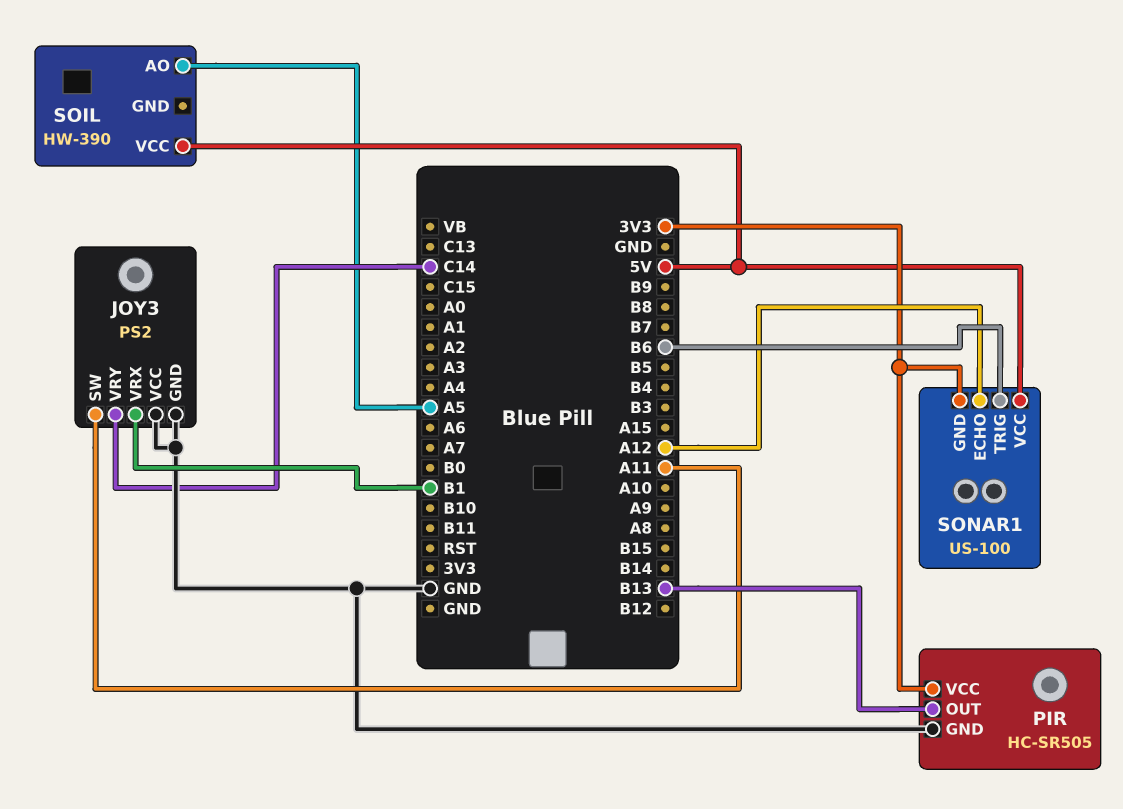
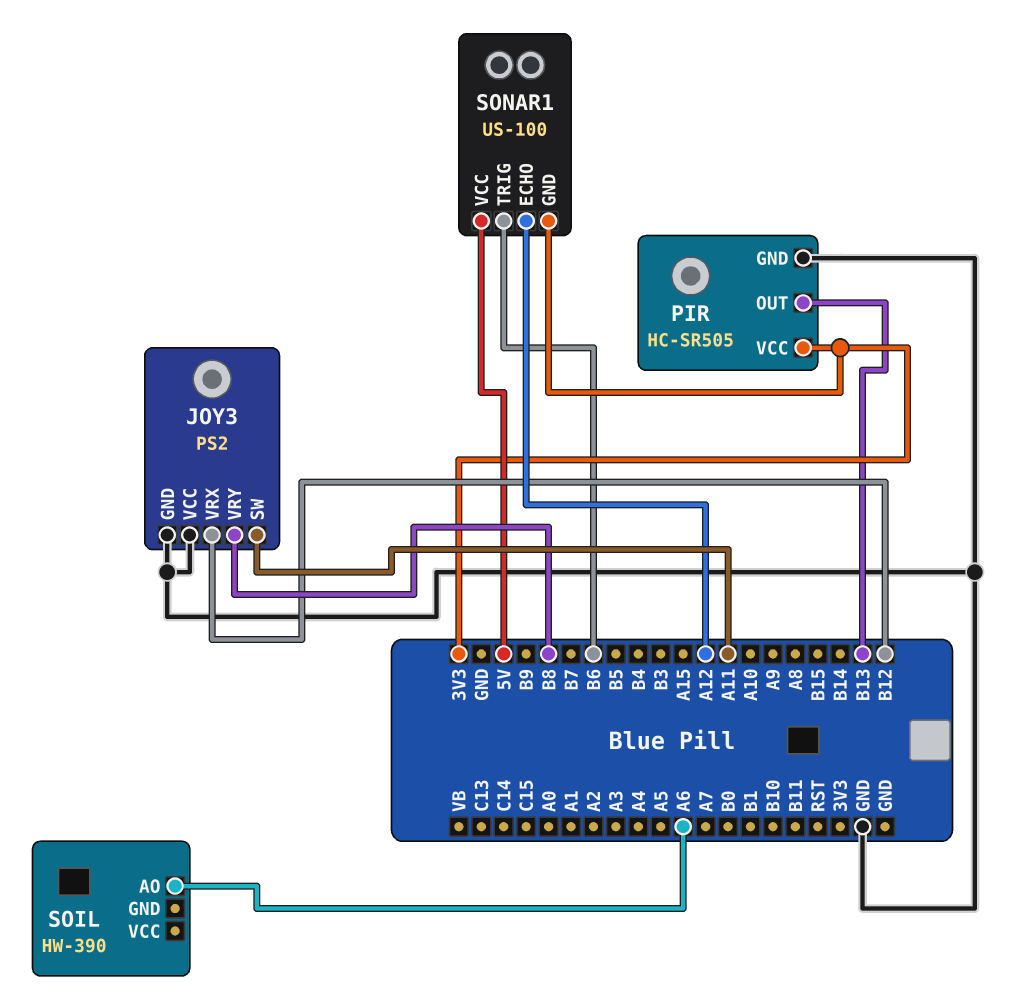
JOY3 pin VRX: B1 -> B12
JOY3 pin VRY: C14 -> B8
SOIL pin AO: A5 -> A6
SOIL pin VCC: 5V -> none

